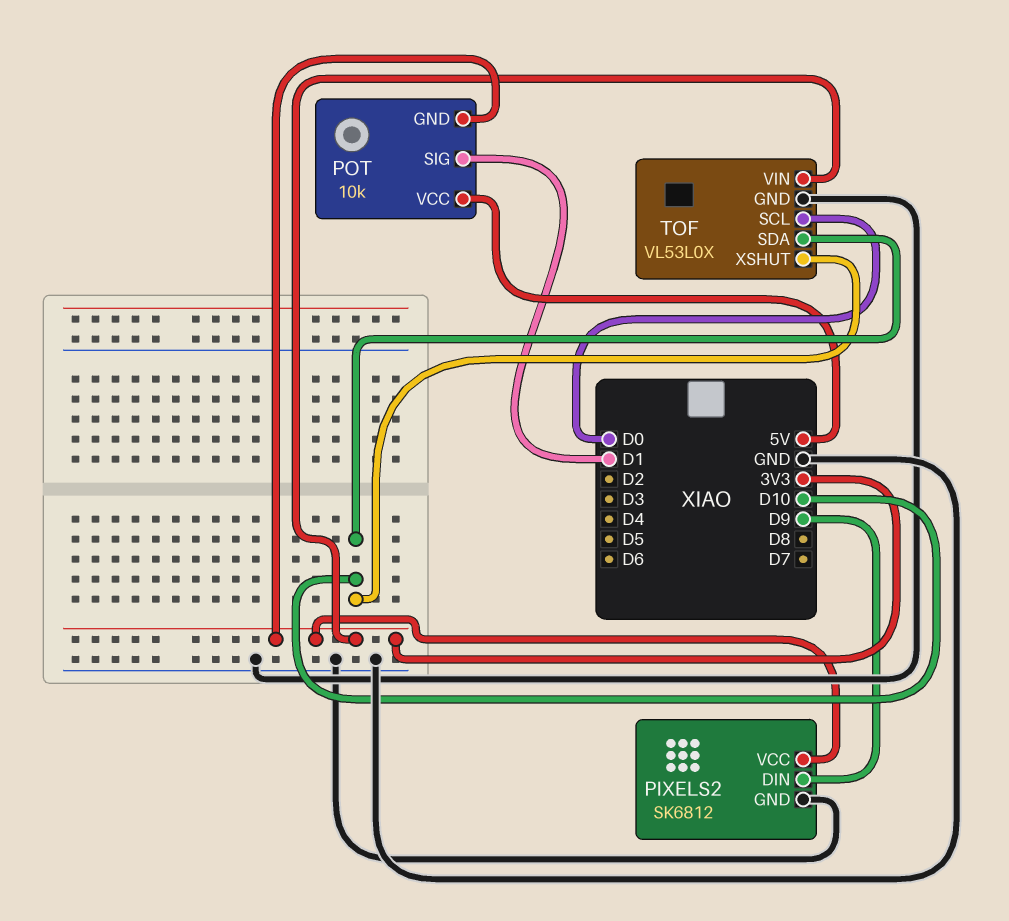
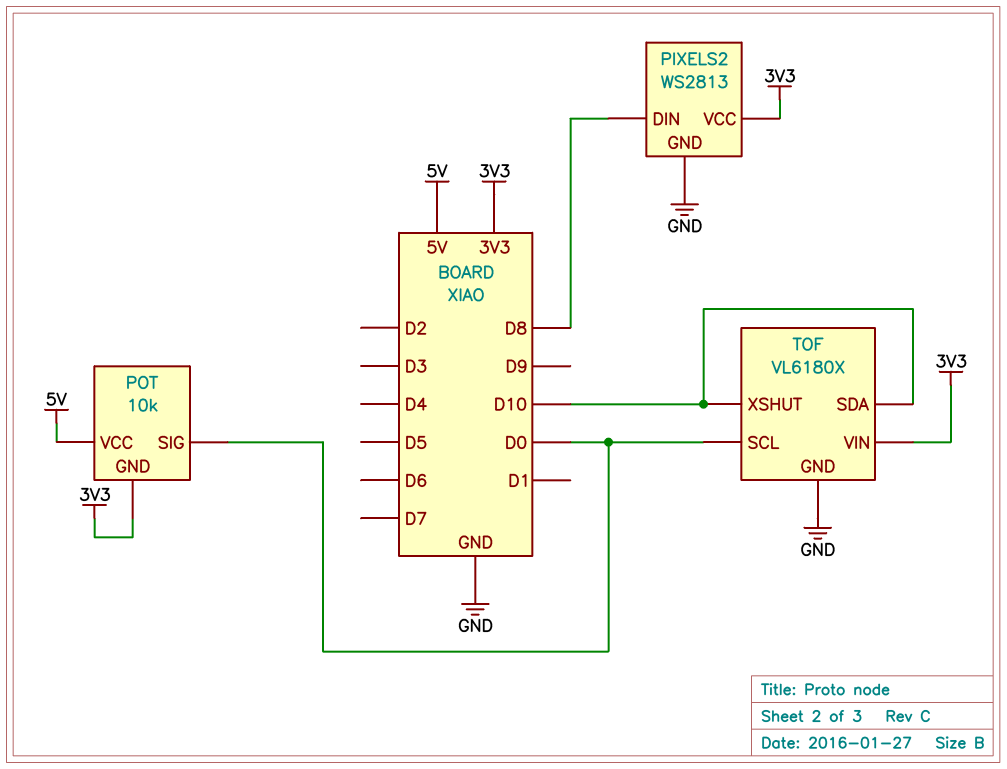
PIXELS2: SK6812 -> WS2813
PIXELS2 pin DIN: D9 -> D8
POT pin SIG: D1 -> D0
TOF: VL53L0X -> VL6180X

